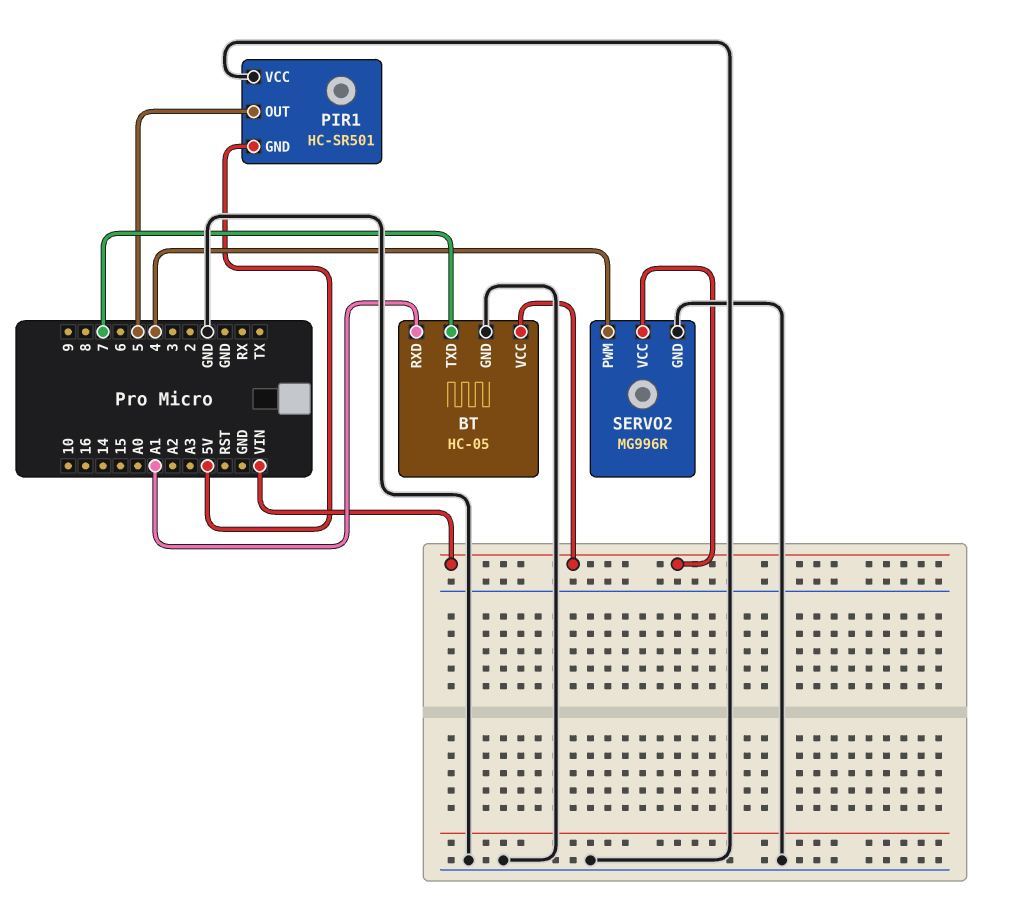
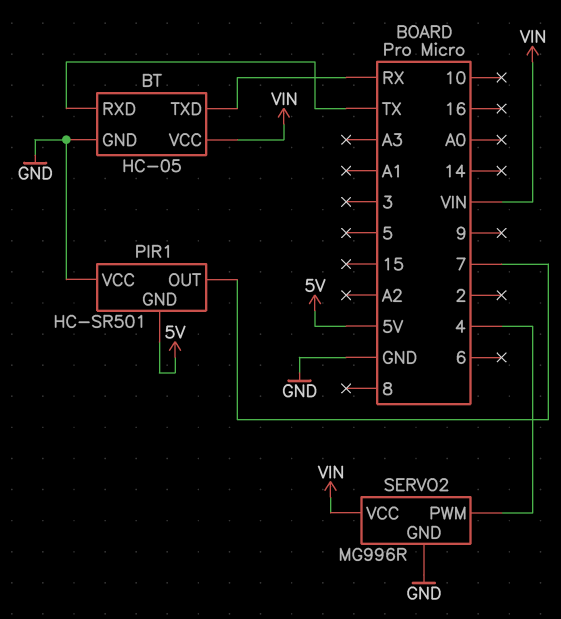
BT pin RXD: A1 -> TX
BT pin TXD: 7 -> RX
PIR1 pin OUT: 5 -> 7

